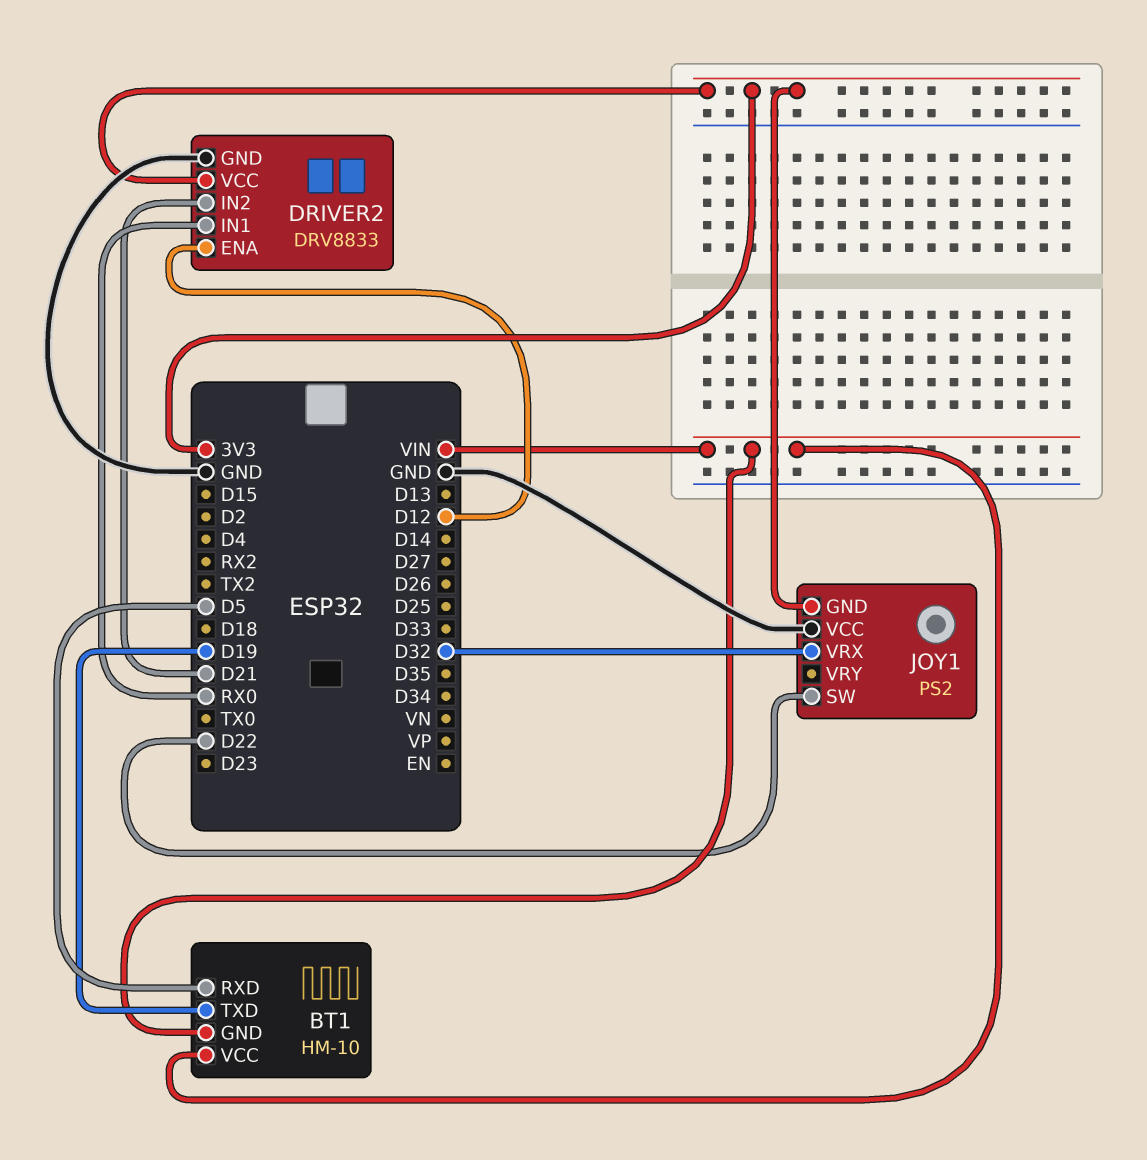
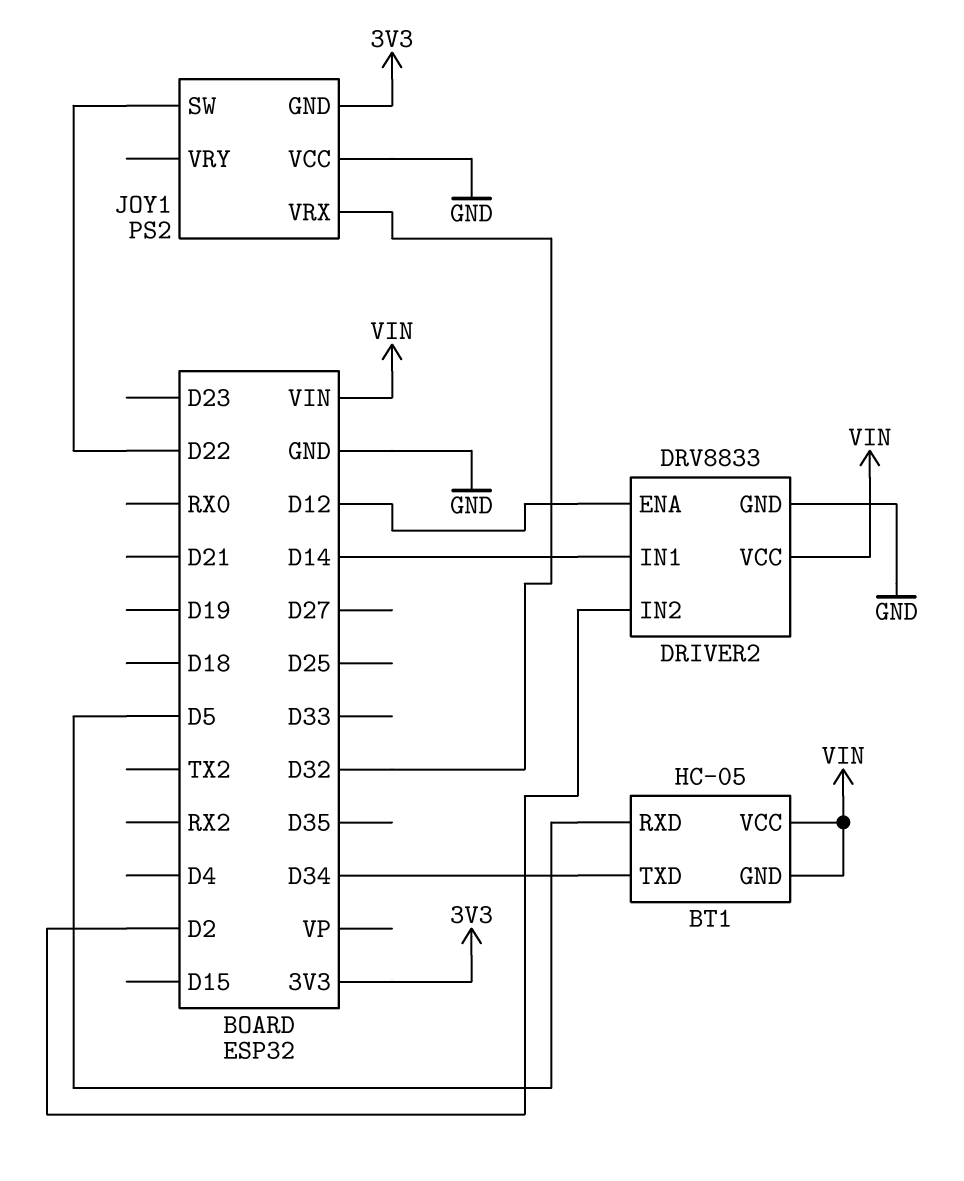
BT1: HM-10 -> HC-05
BT1 pin TXD: D19 -> D34
DRIVER2 pin IN1: RX0 -> D14
DRIVER2 pin IN2: D21 -> D2
DRIVER2 pin VCC: 3V3 -> VIN

